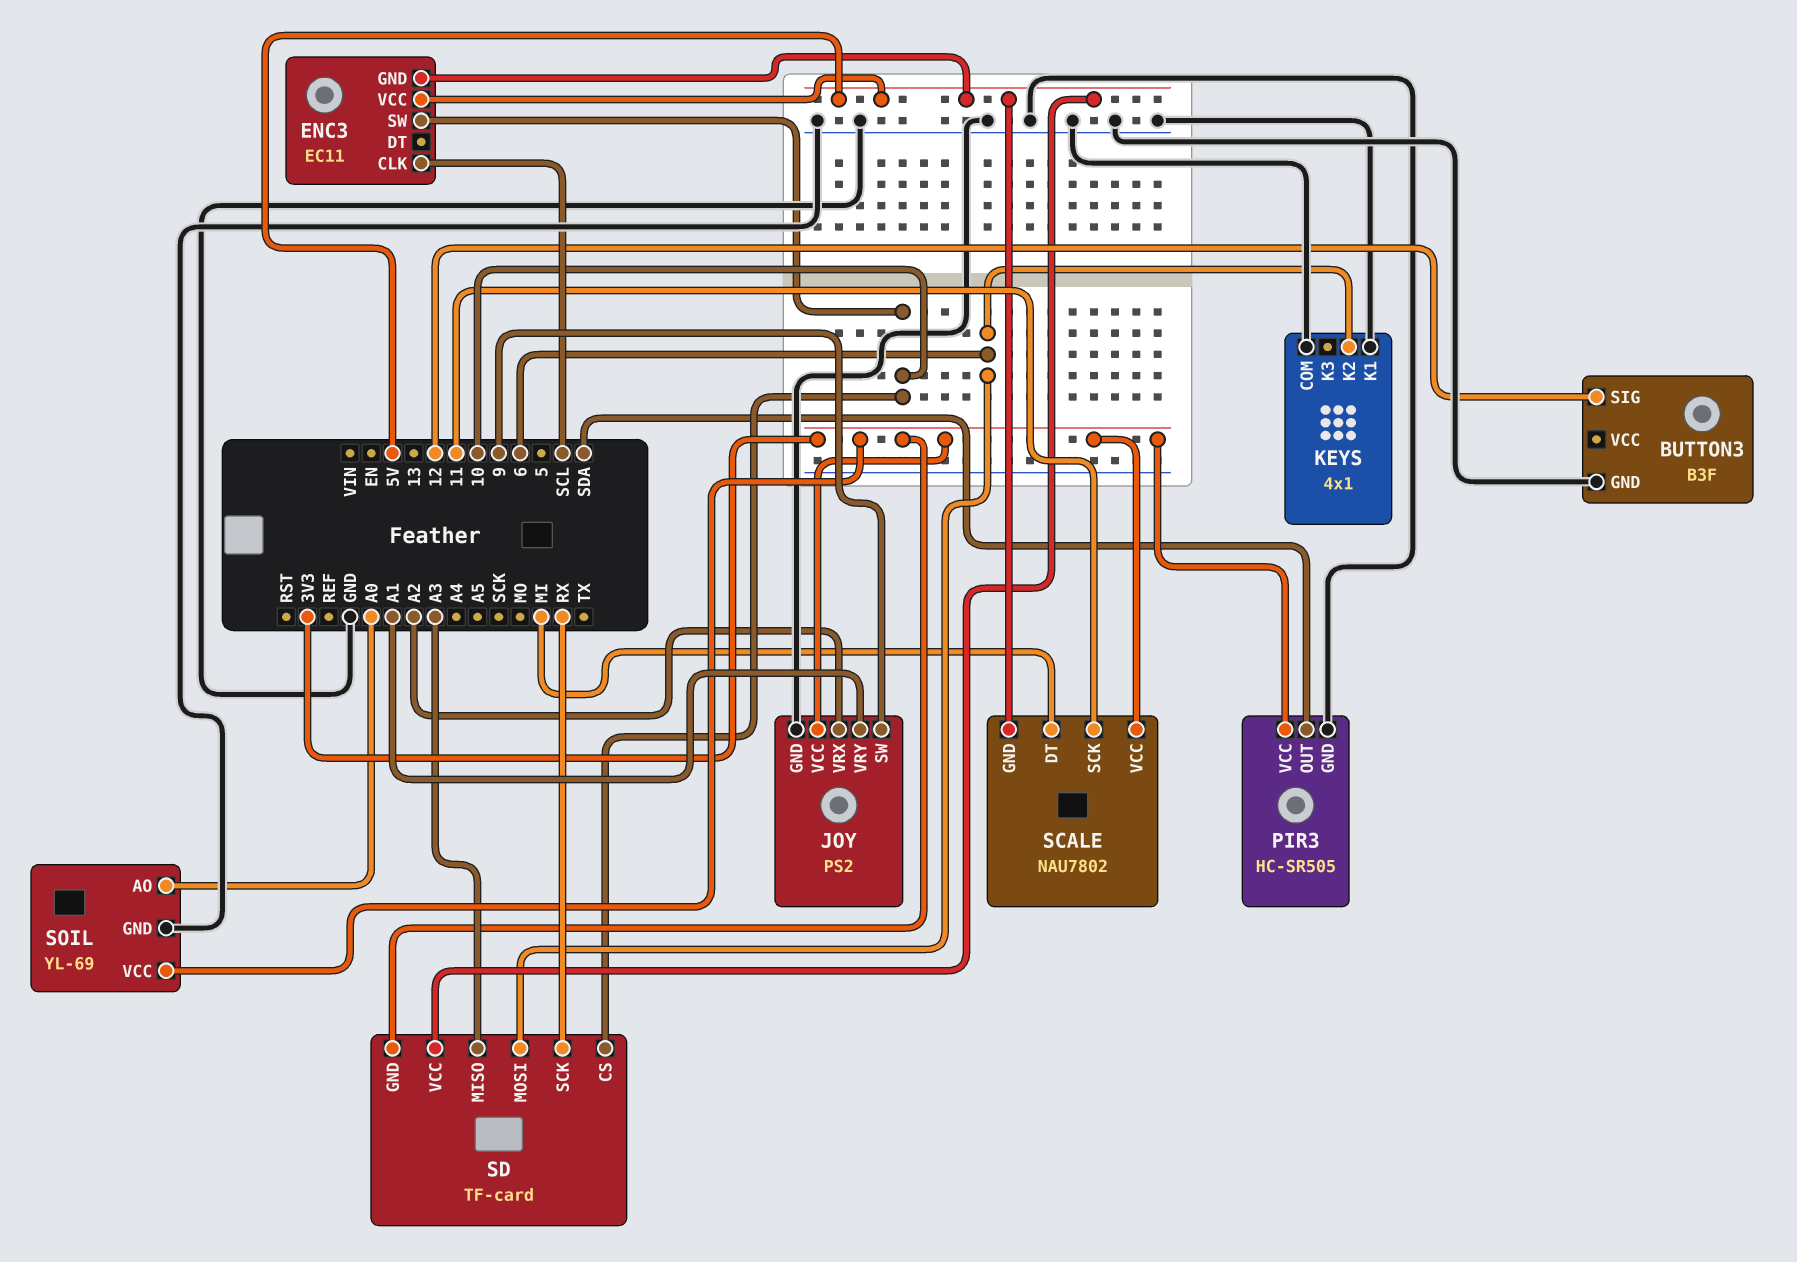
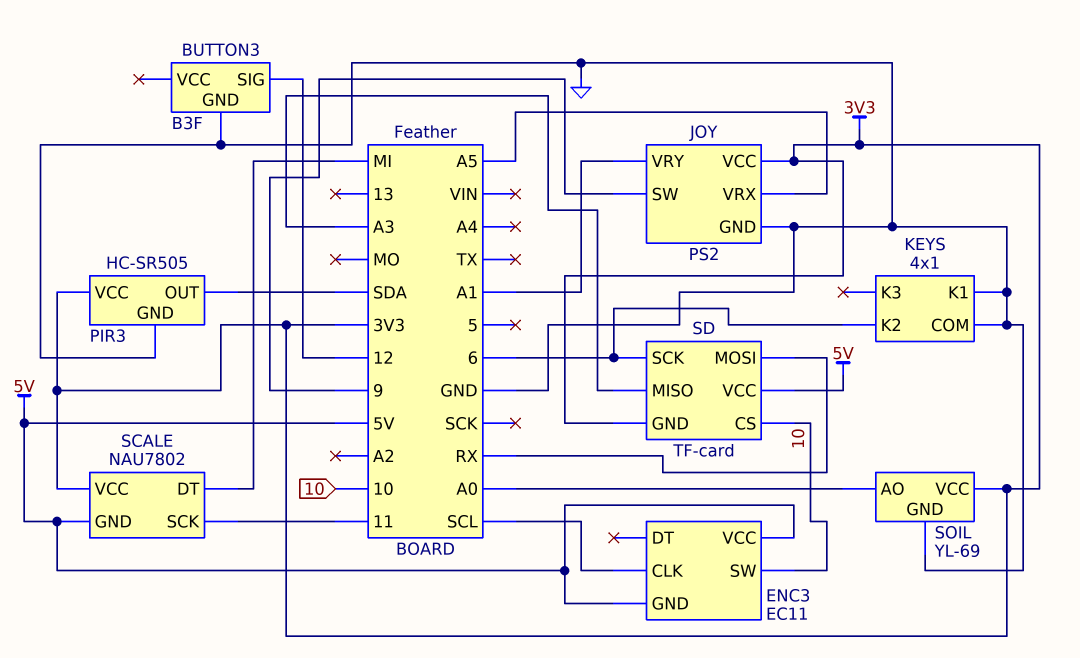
JOY pin VRX: A2 -> A5
SD pin MOSI: 6 -> RX
SD pin SCK: RX -> 6

